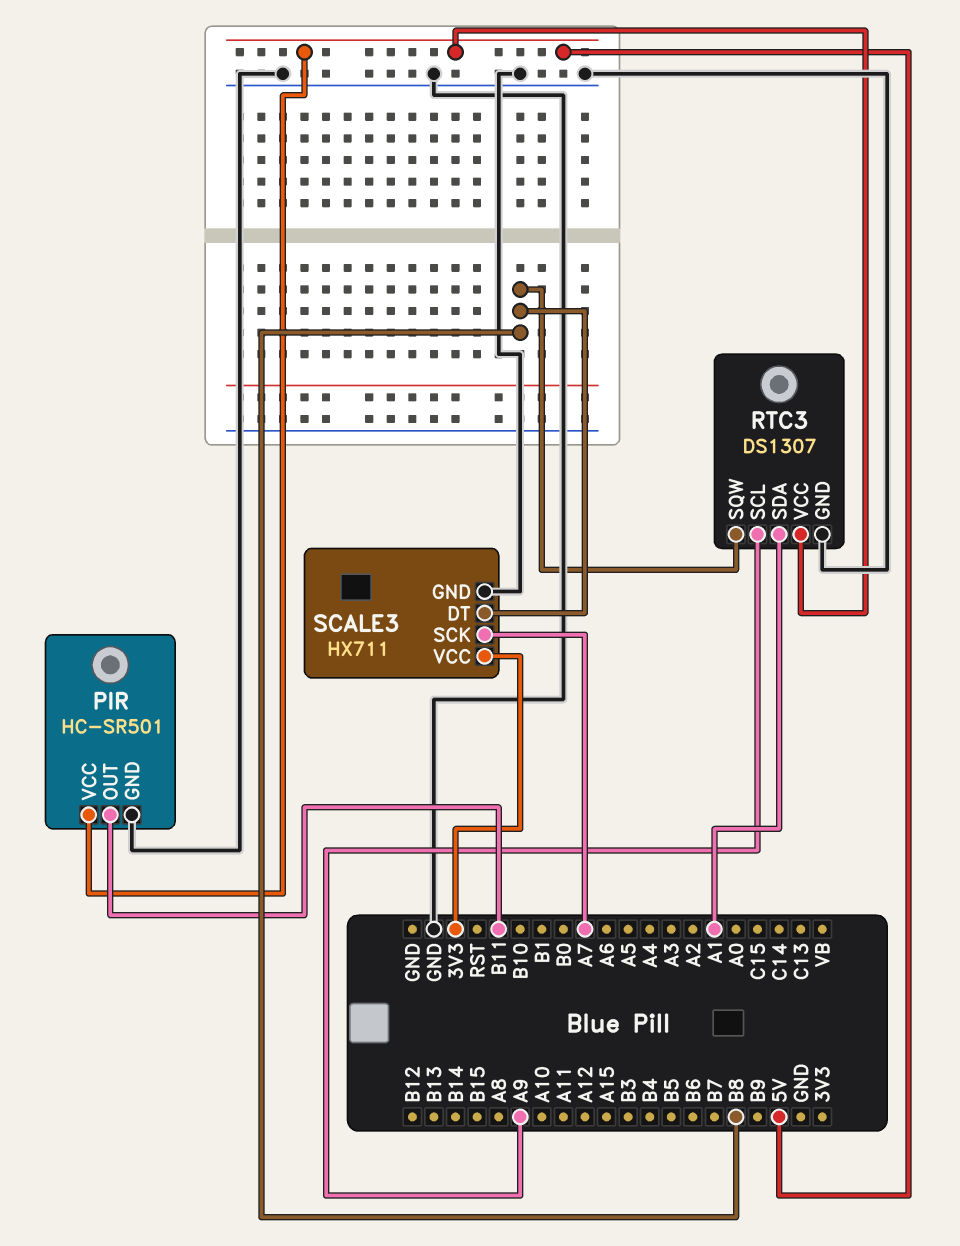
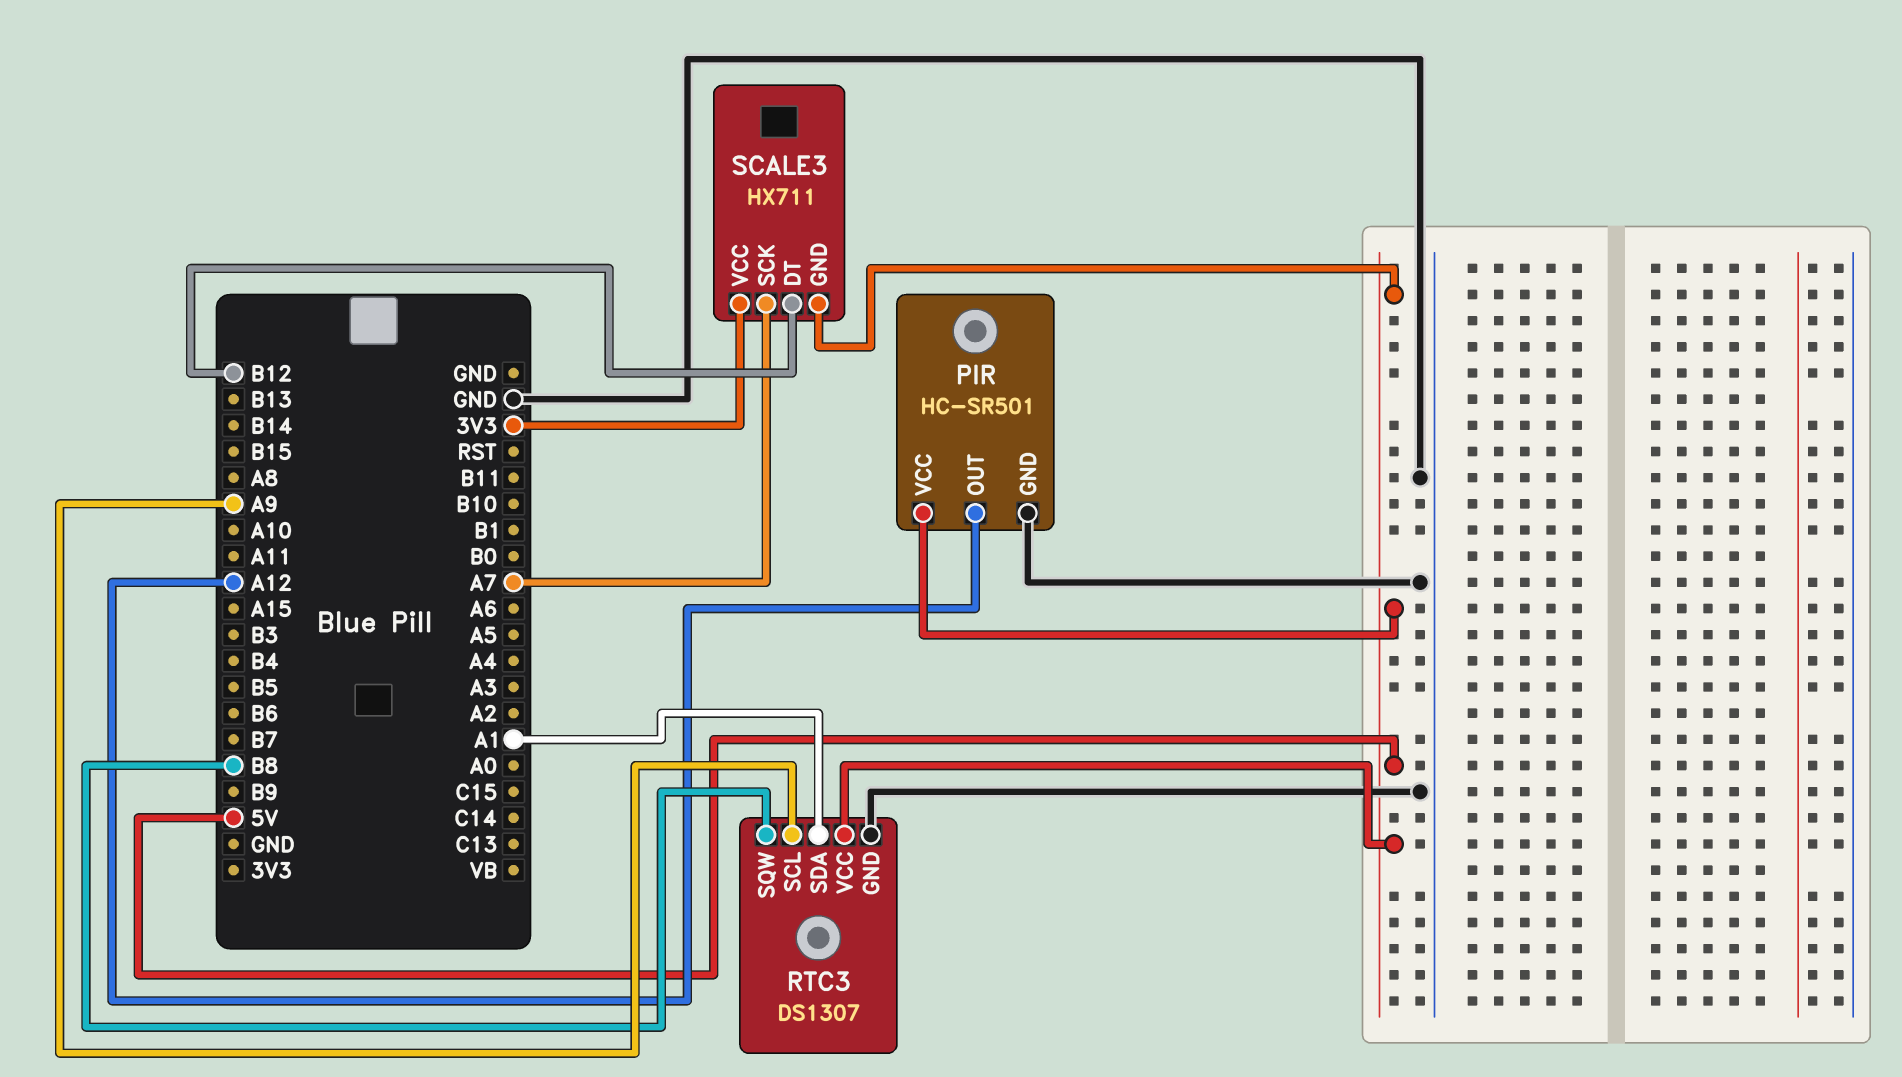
PIR pin OUT: B11 -> A12
SCALE3 pin DT: B8 -> B12
SCALE3 pin GND: GND -> 5V

